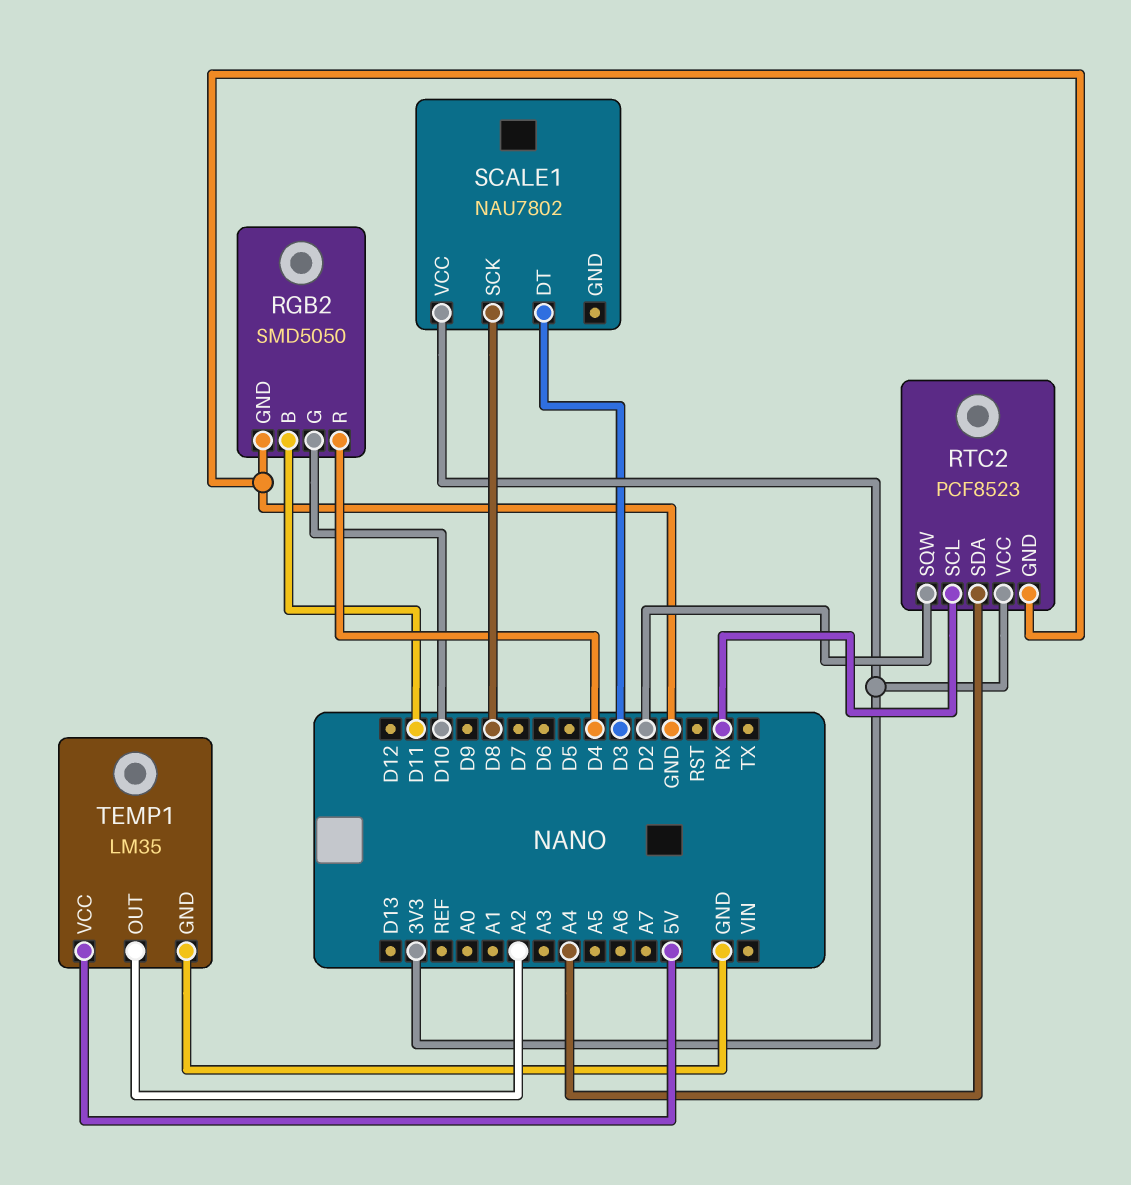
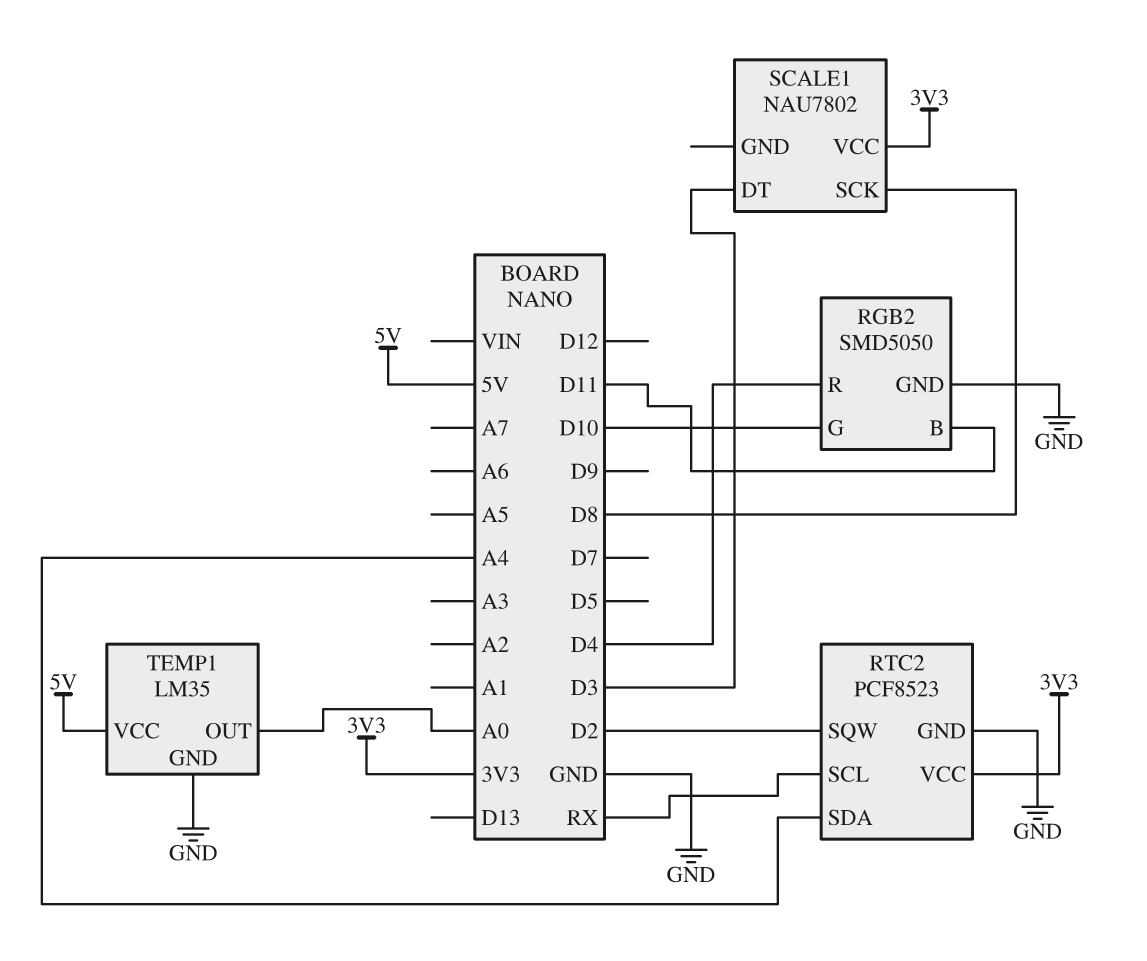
TEMP1 pin OUT: A2 -> A0

